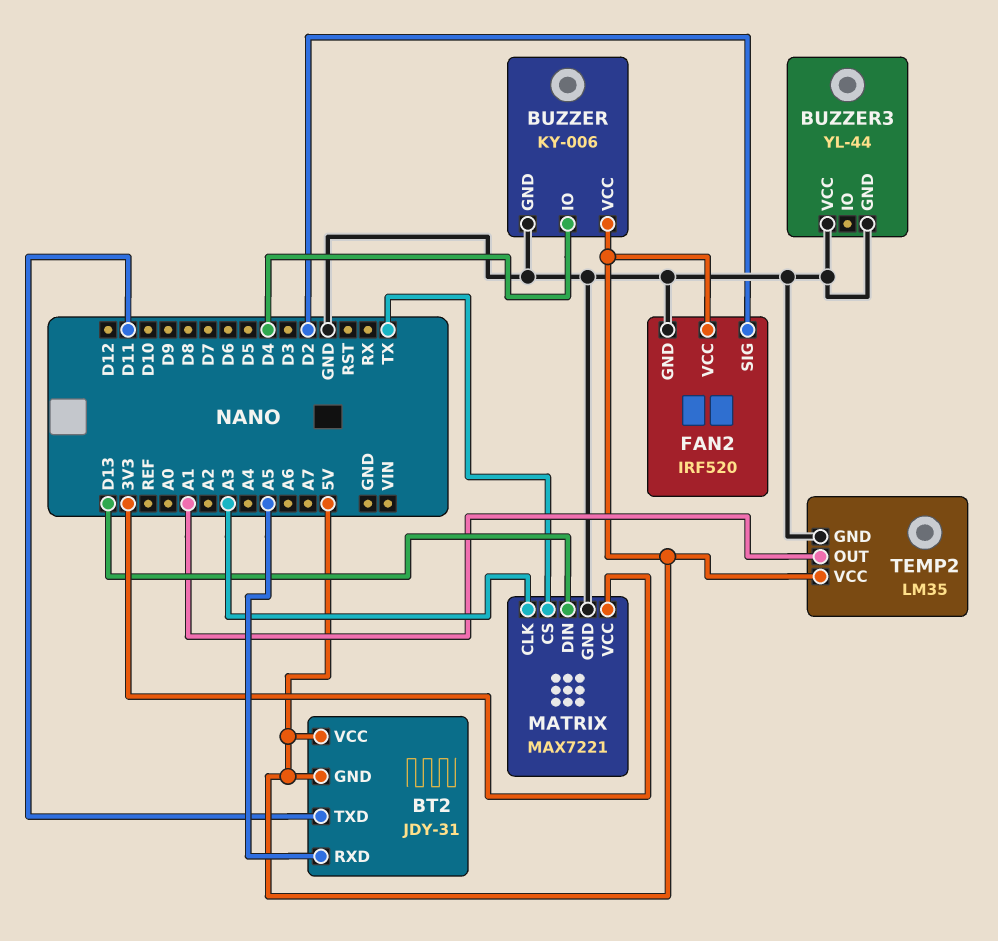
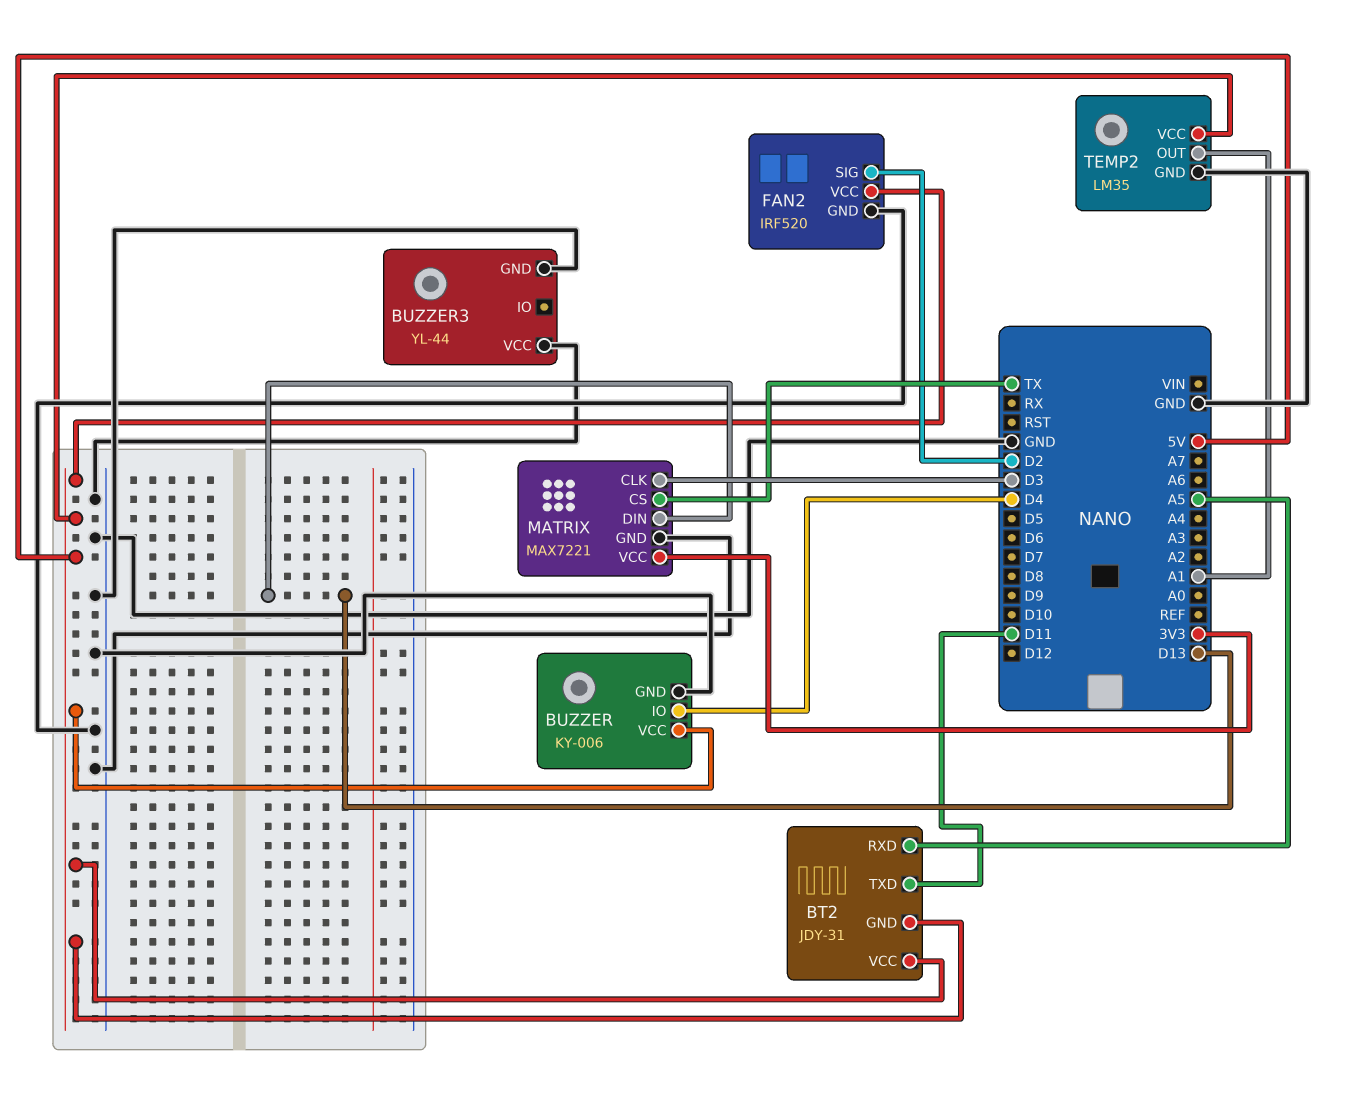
MATRIX pin CLK: A3 -> D3

